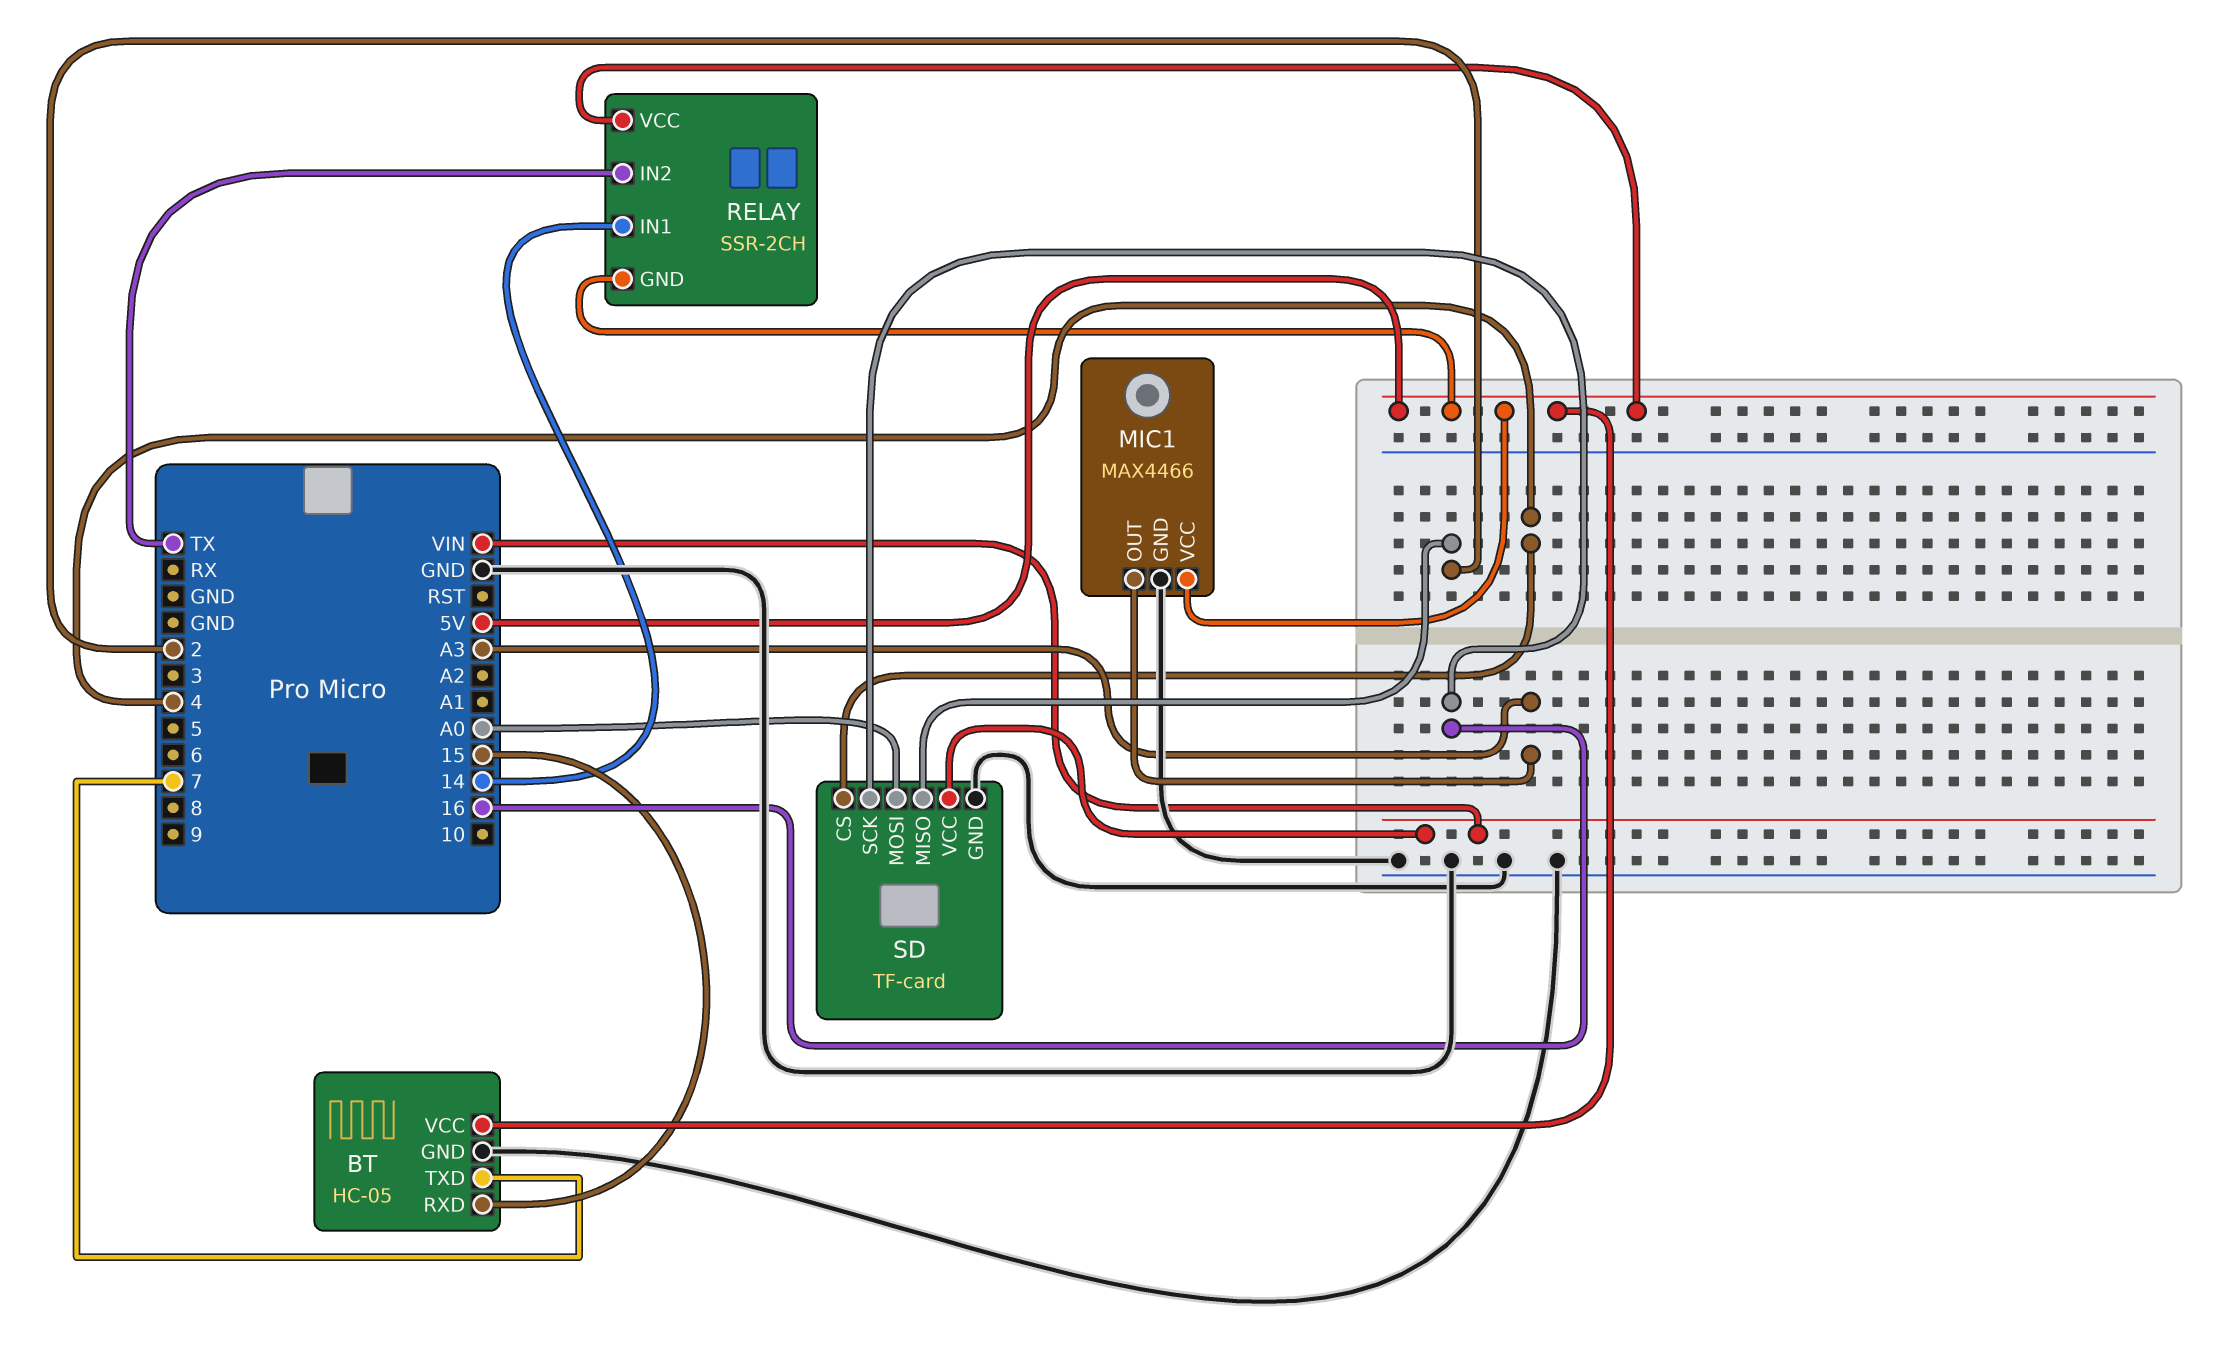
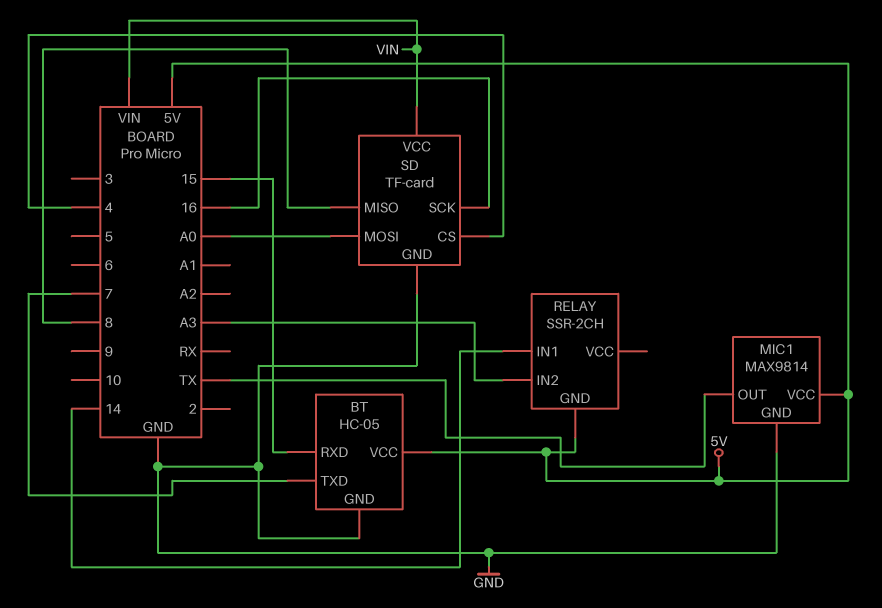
MIC1: MAX4466 -> MAX9814
MIC1 pin OUT: A3 -> TX
RELAY pin IN2: TX -> A3
RELAY pin VCC: 5V -> none
SD pin MISO: 2 -> 8

